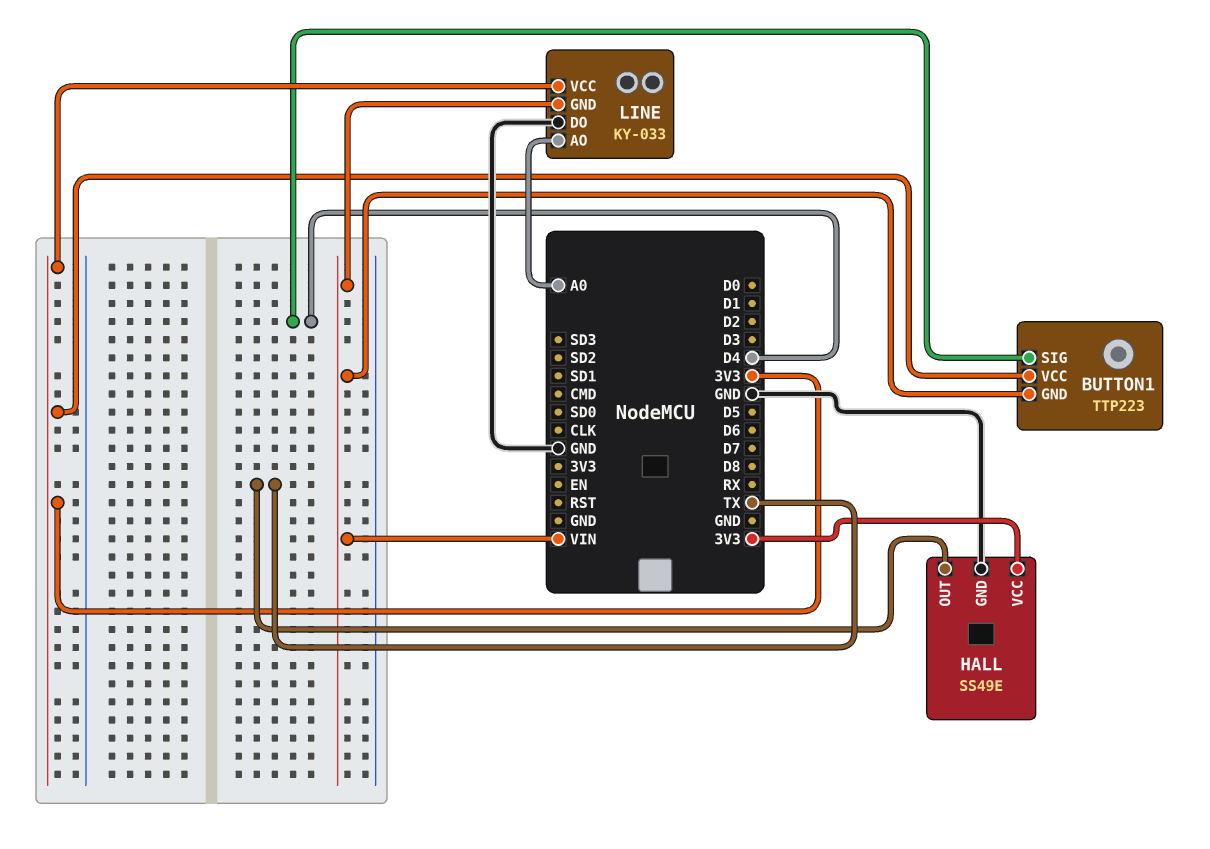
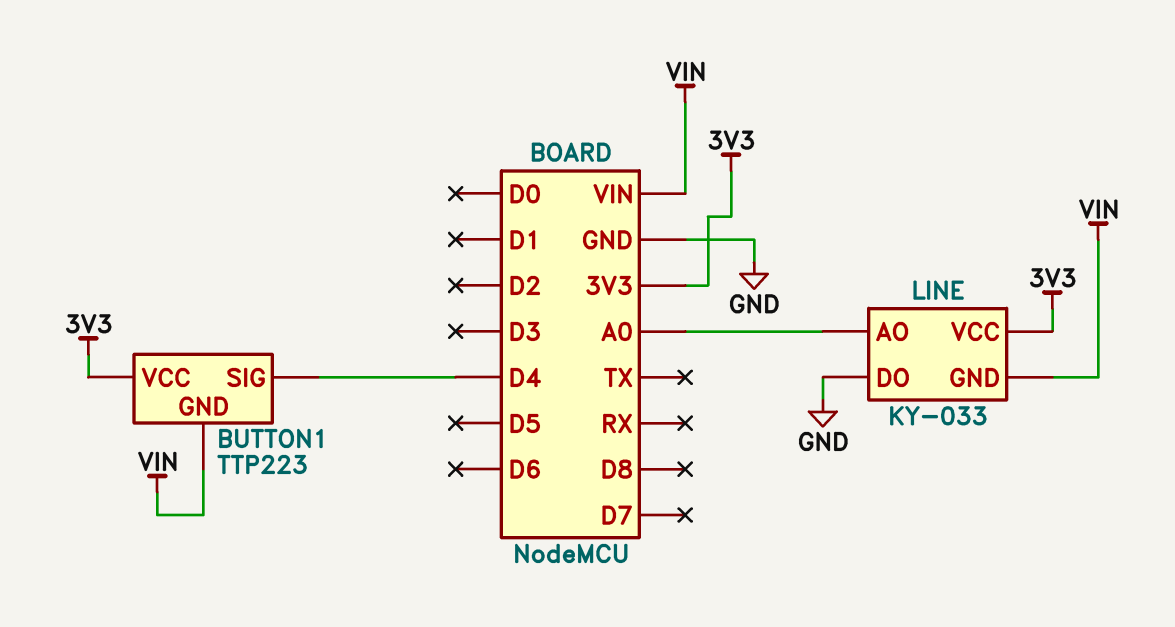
HALL: SS49E -> none
HALL pin GND: GND -> none
HALL pin OUT: TX -> none
HALL pin VCC: 3V3 -> none

